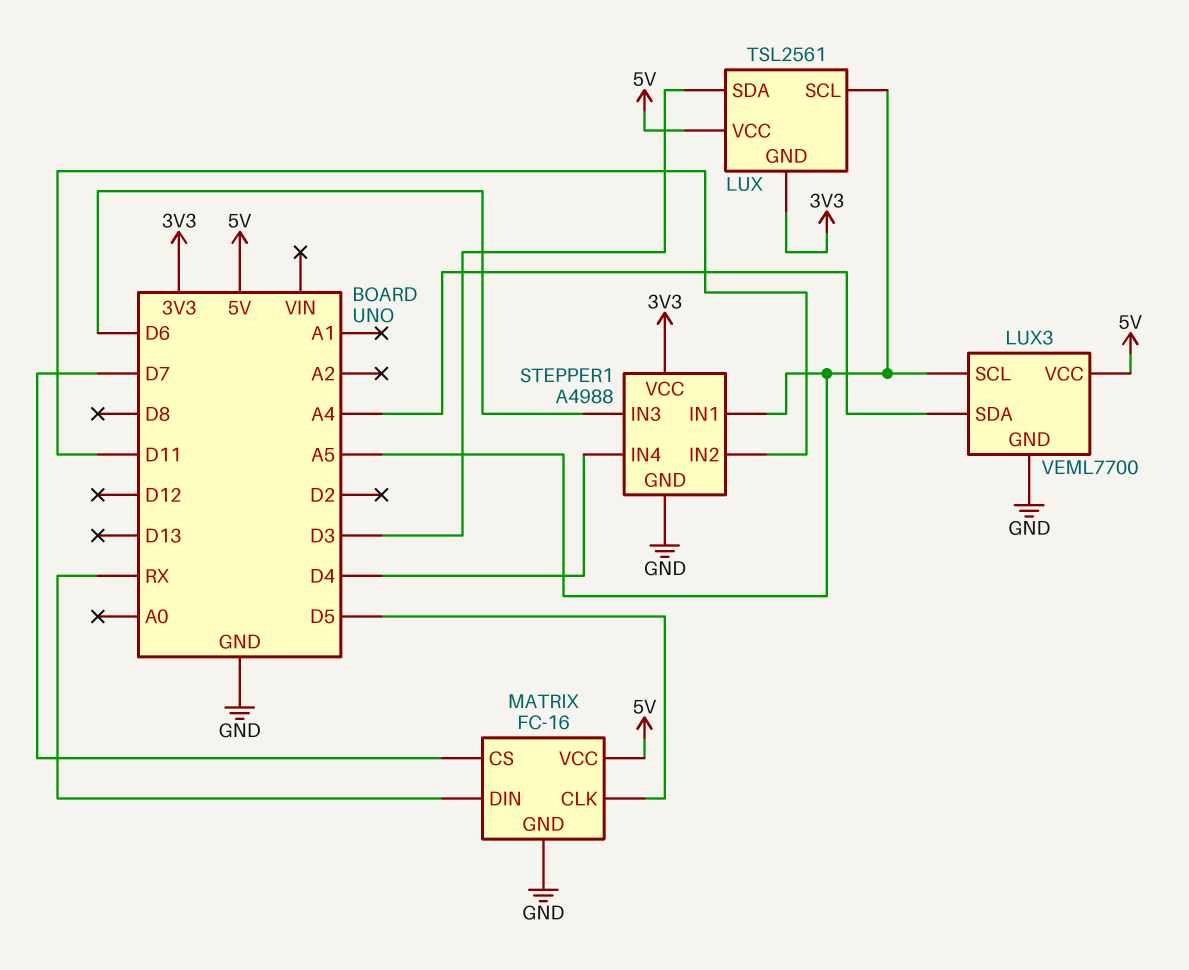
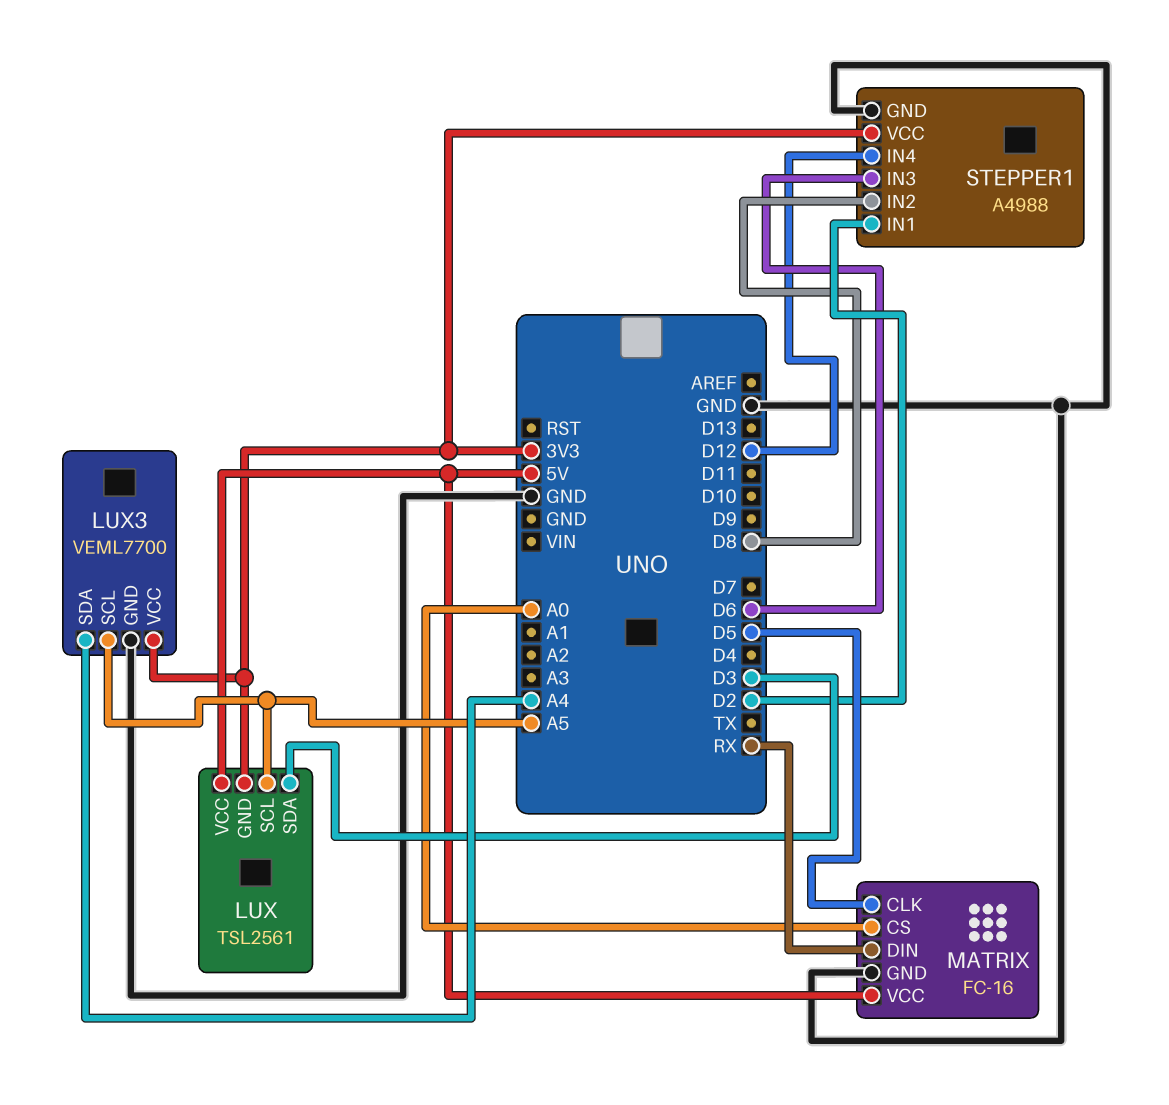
LUX3 pin VCC: 5V -> 3V3
MATRIX pin CS: D7 -> A0
STEPPER1 pin IN1: A5 -> D2
STEPPER1 pin IN2: D11 -> D8
STEPPER1 pin IN4: D4 -> D12

